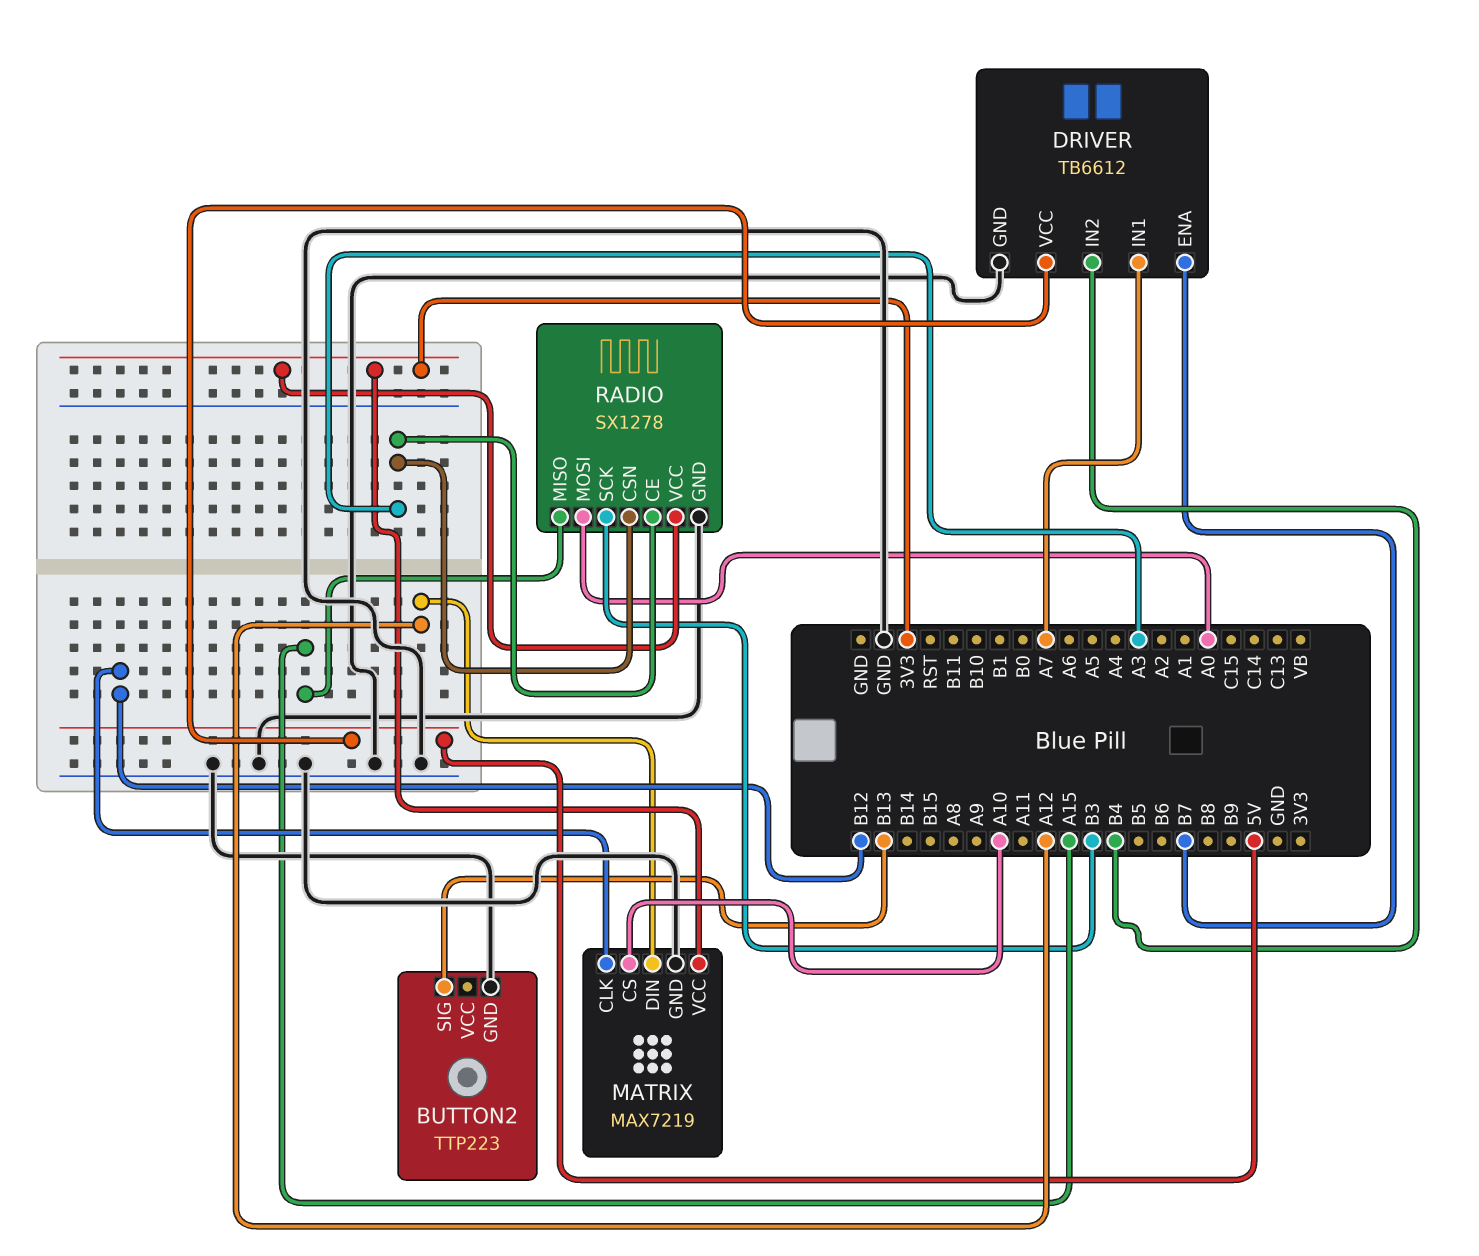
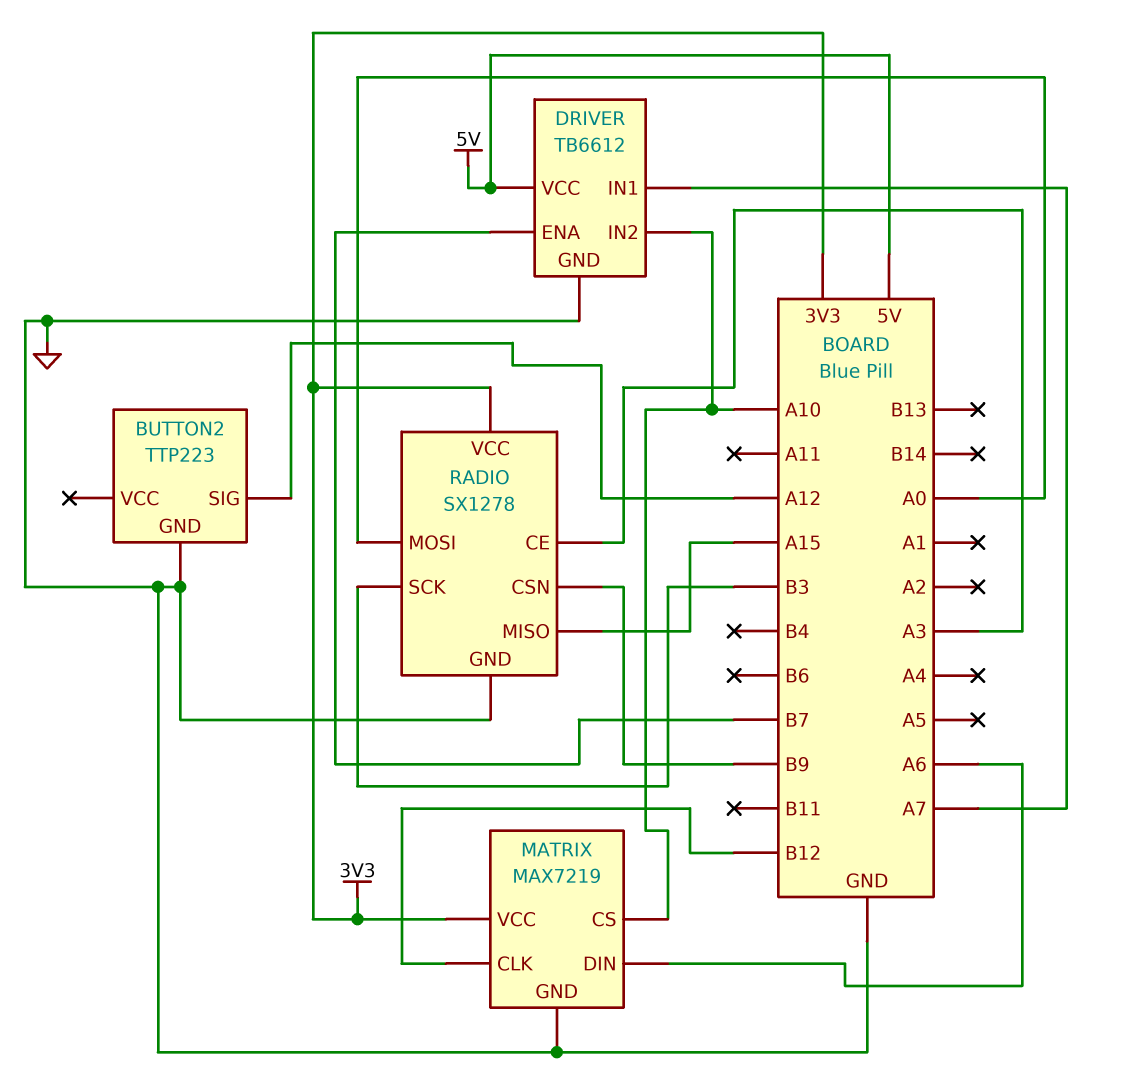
BUTTON2 pin SIG: B13 -> A12
DRIVER pin IN2: B4 -> A10
MATRIX pin DIN: A12 -> A6
RADIO pin CSN: A3 -> B9

